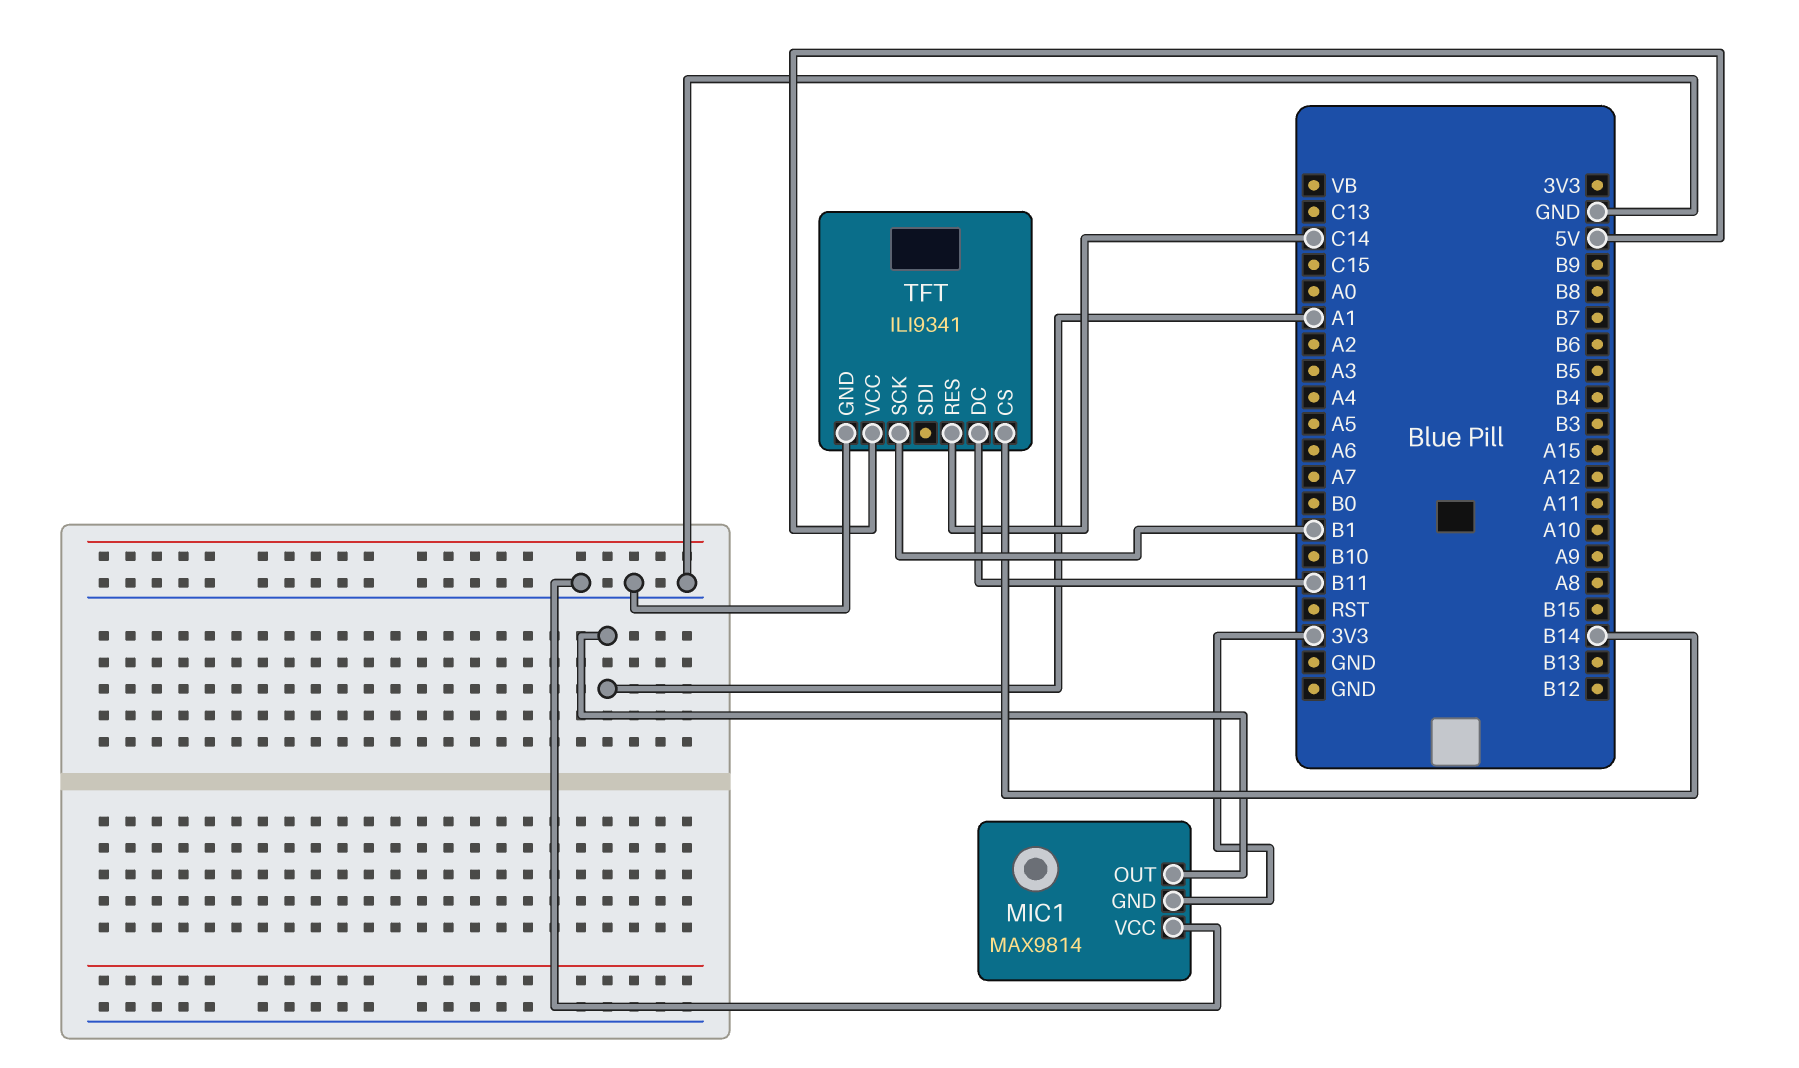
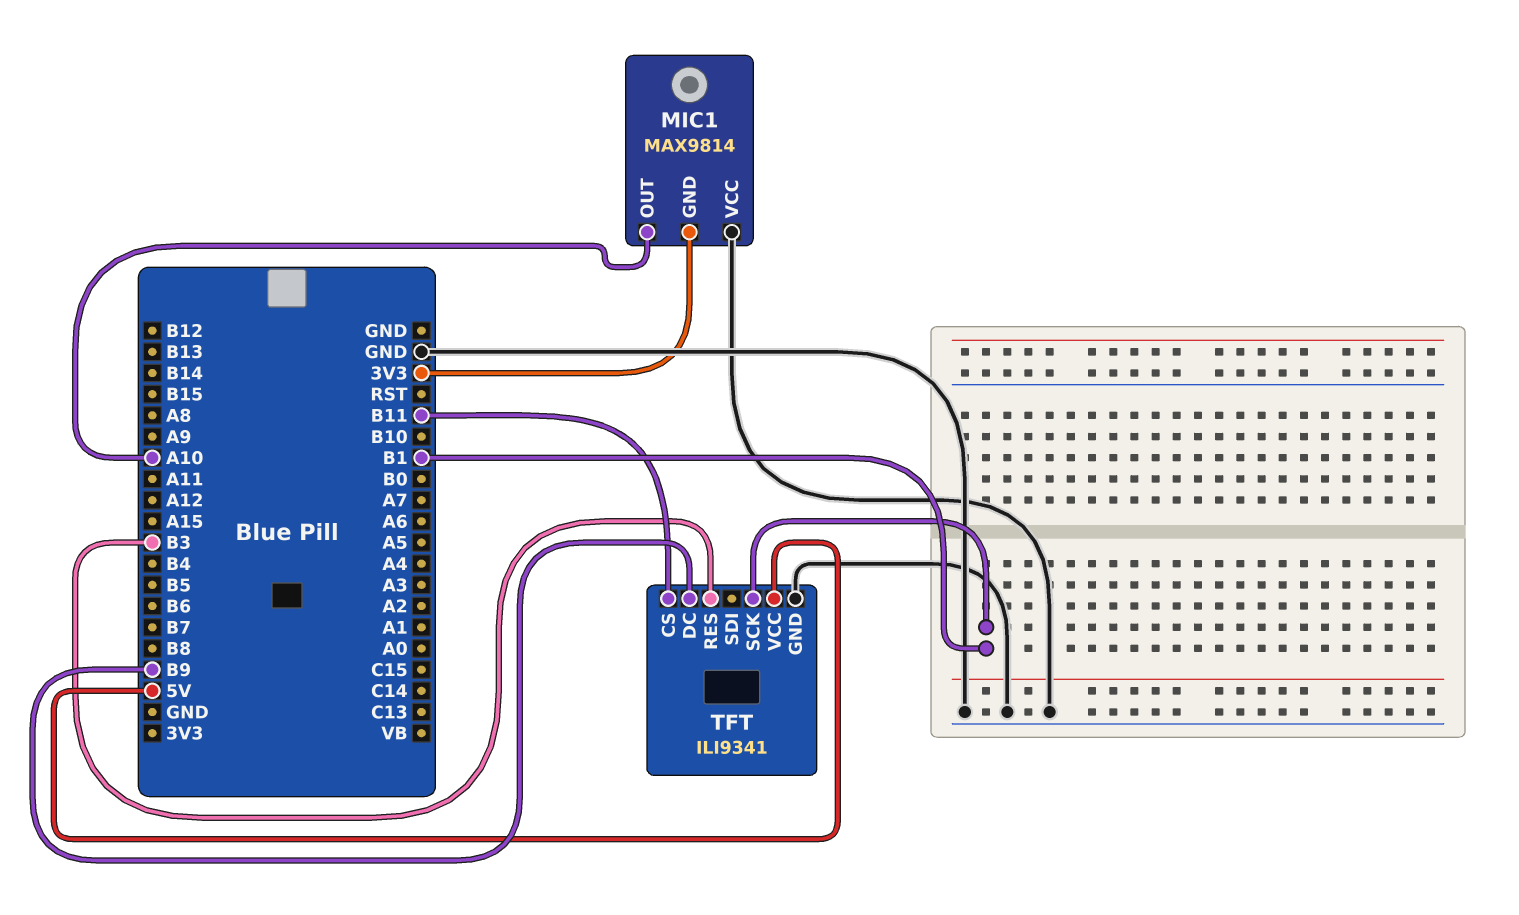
MIC1 pin OUT: A1 -> A10
TFT pin CS: B14 -> B11
TFT pin DC: B11 -> B9
TFT pin RES: C14 -> B3

